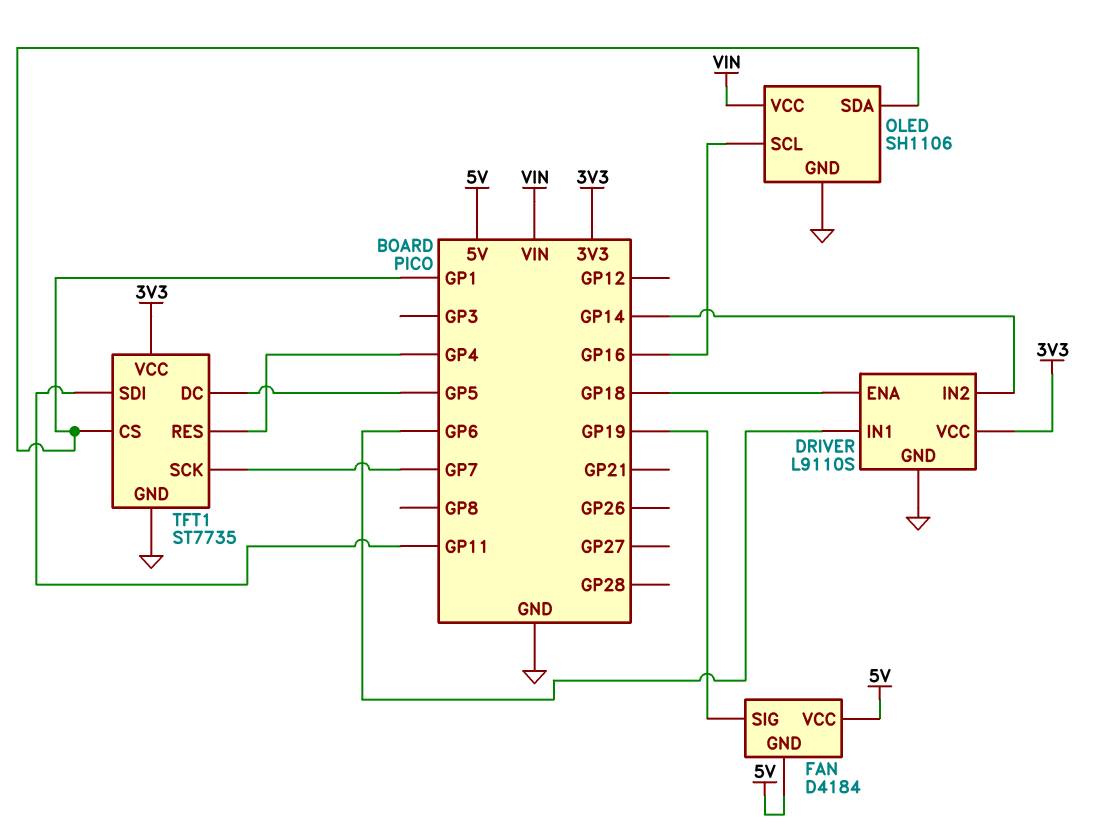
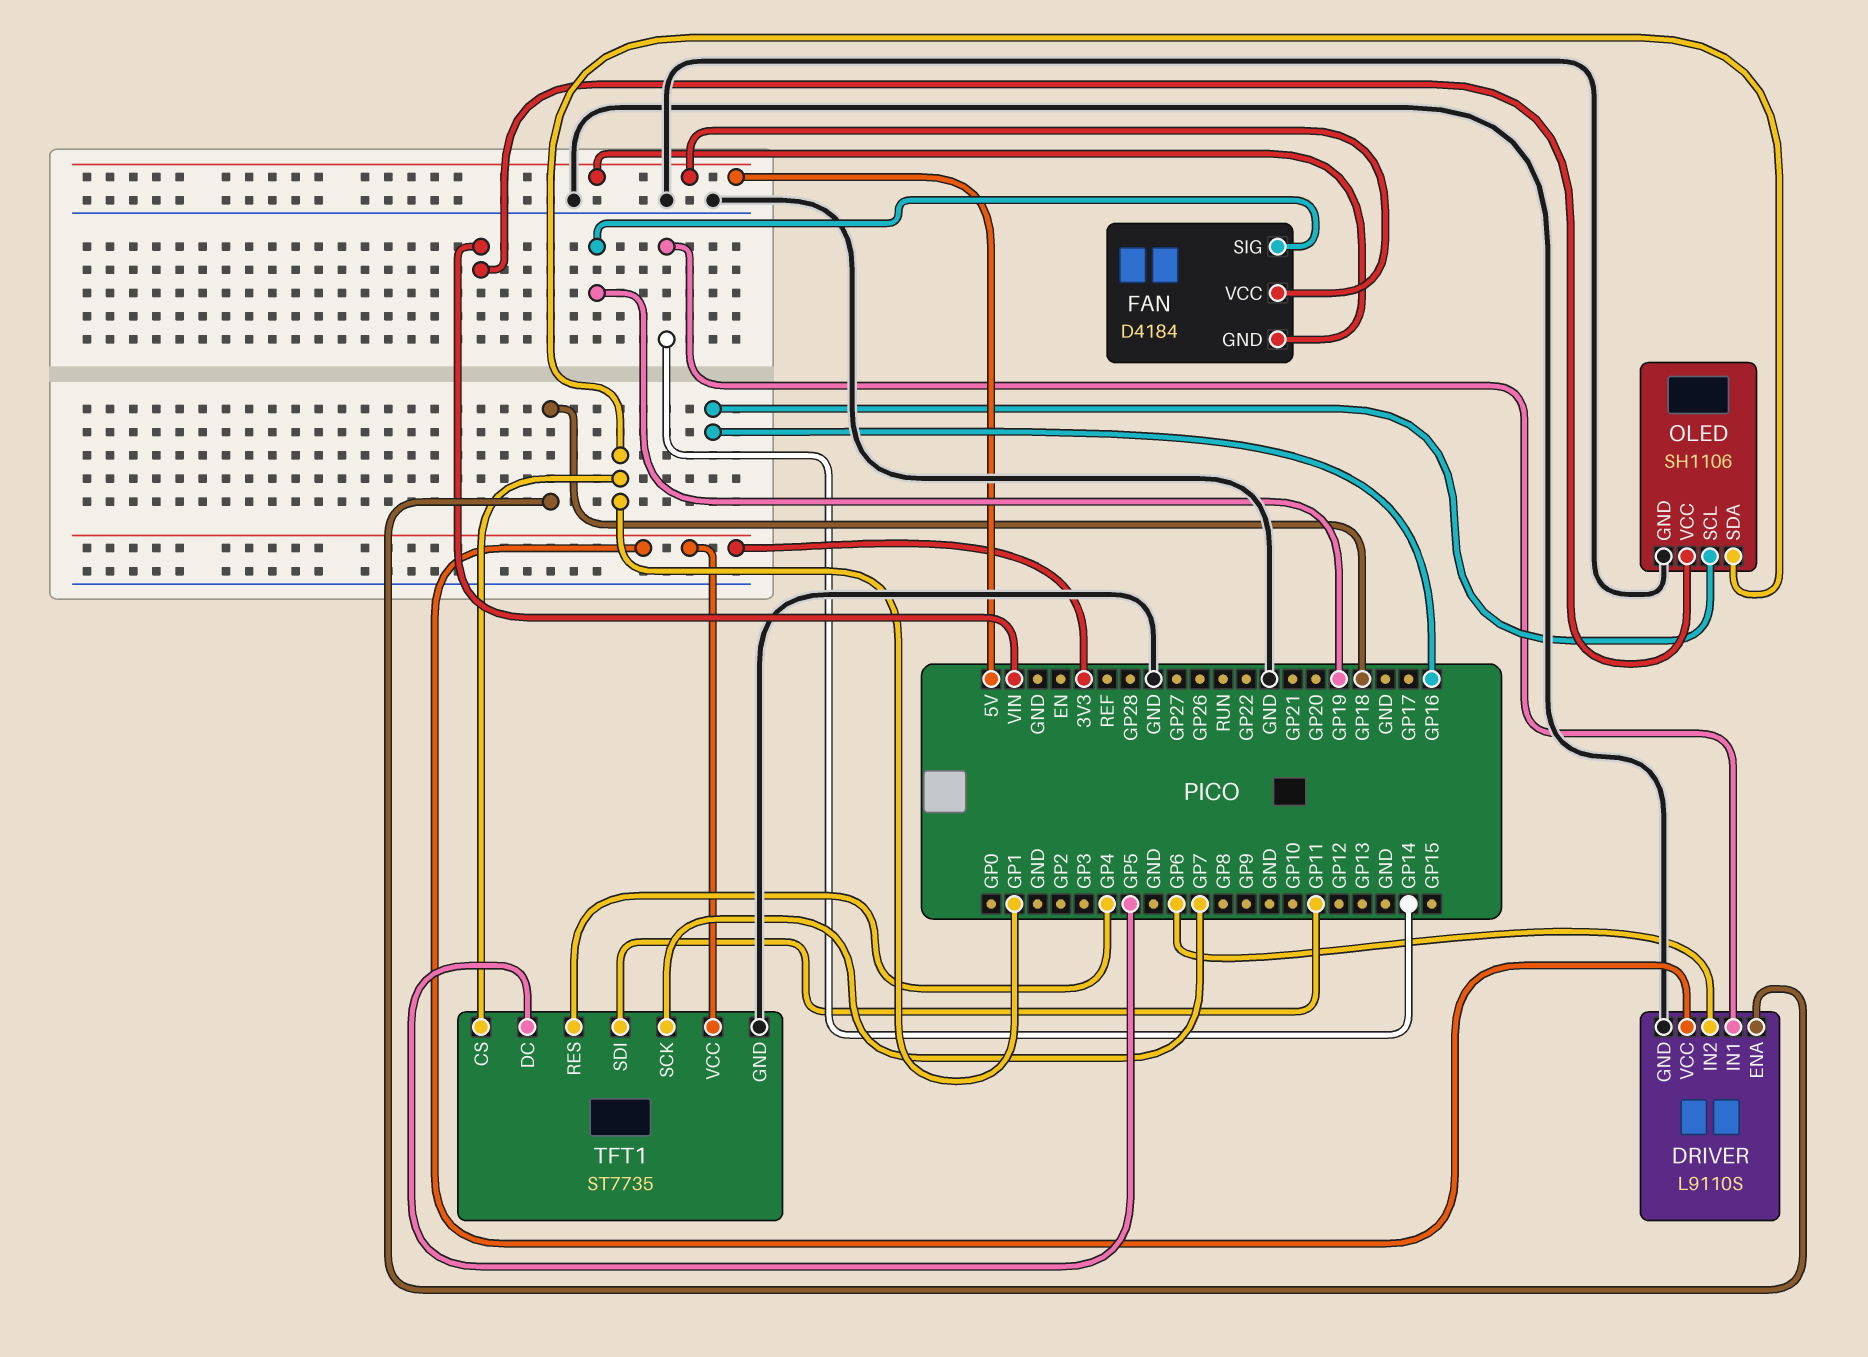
DRIVER pin IN1: GP6 -> GP14
DRIVER pin IN2: GP14 -> GP6

